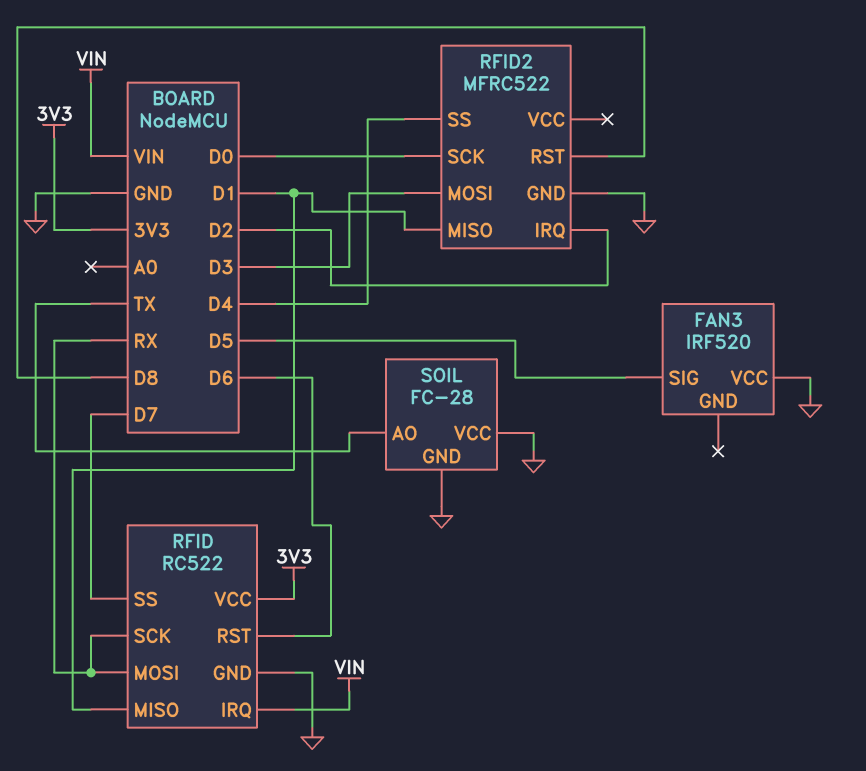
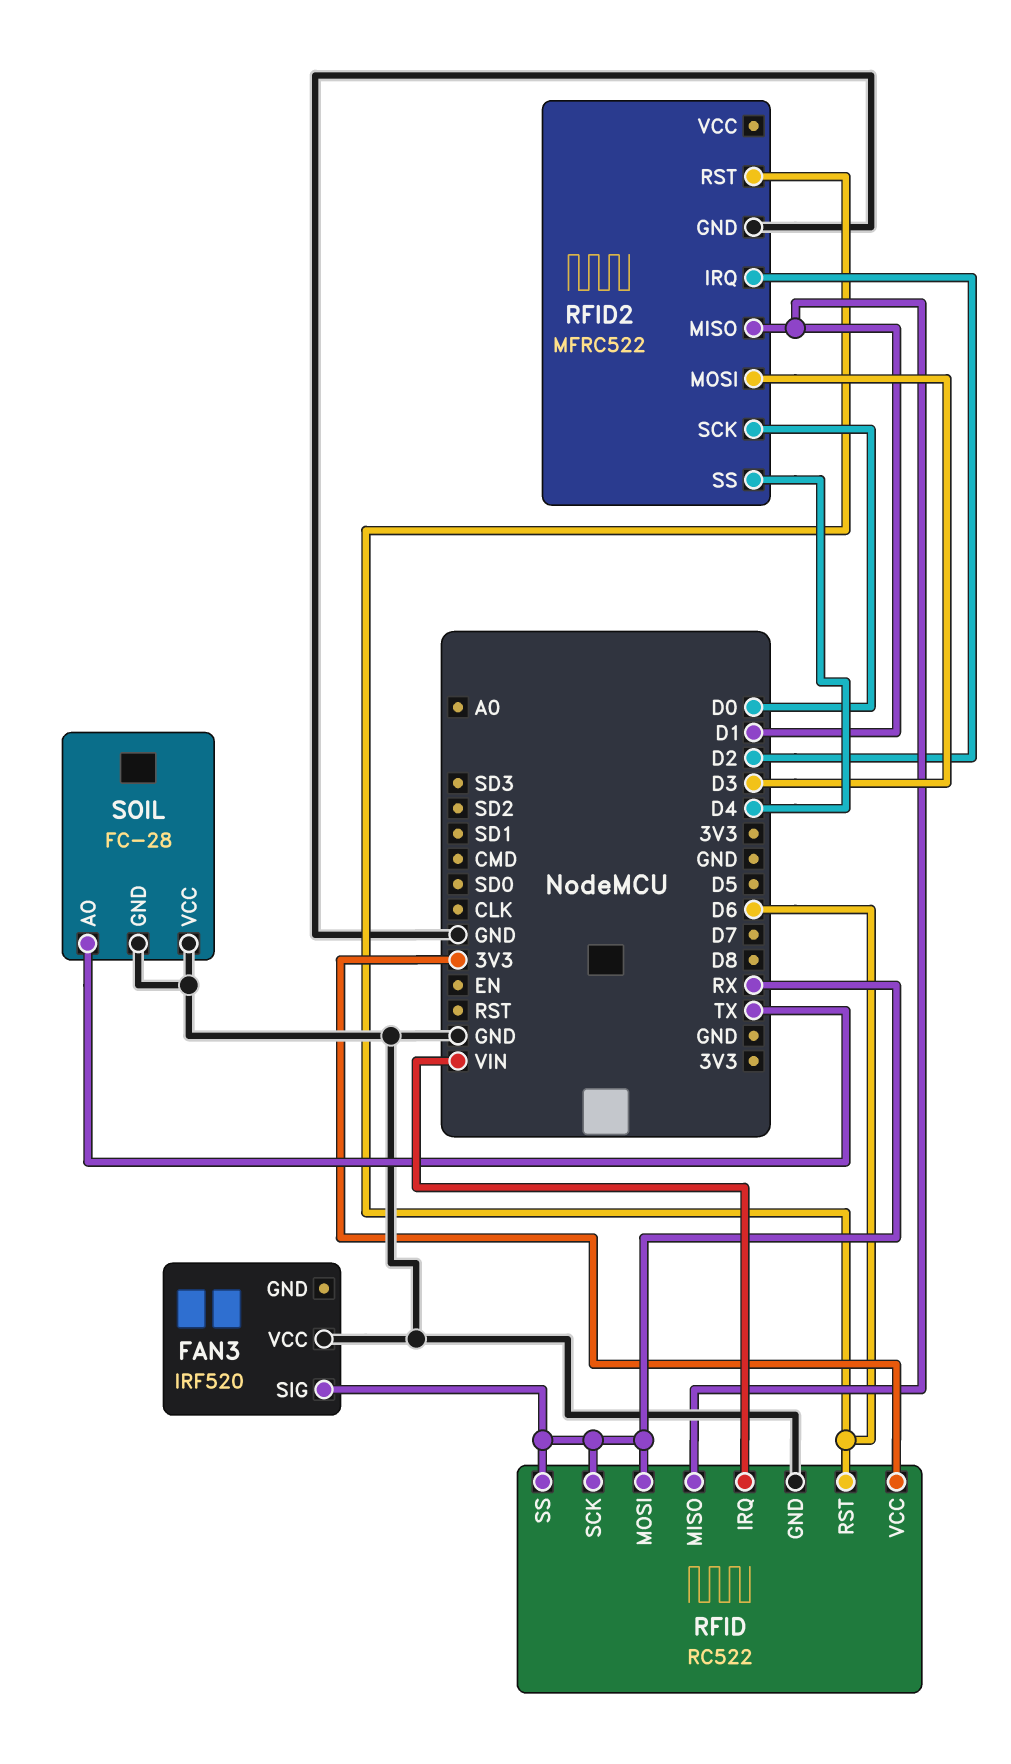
FAN3 pin SIG: D5 -> RX
RFID pin SS: D7 -> RX
RFID2 pin RST: D8 -> D6

